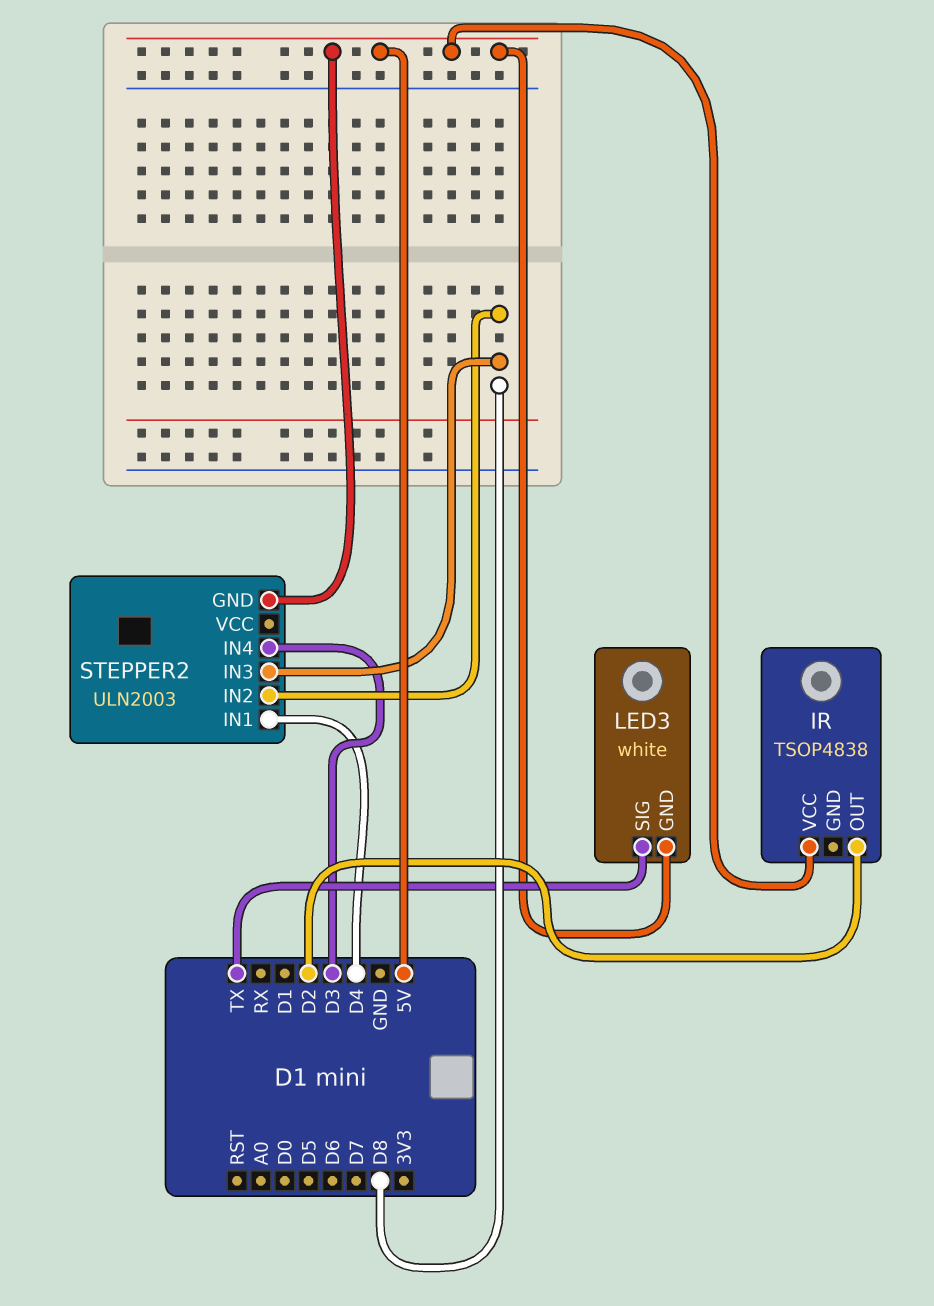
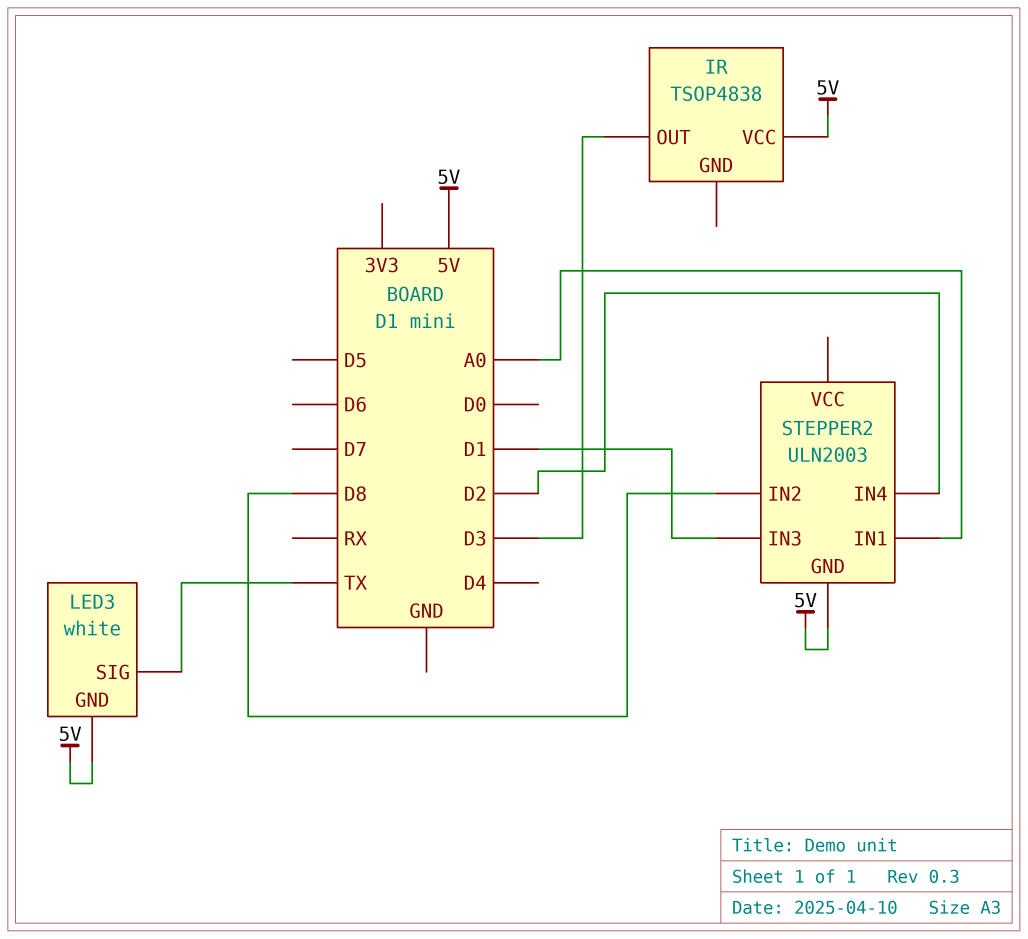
IR pin OUT: D2 -> D3
STEPPER2 pin IN1: D4 -> A0
STEPPER2 pin IN3: D8 -> D1
STEPPER2 pin IN4: D3 -> D2

